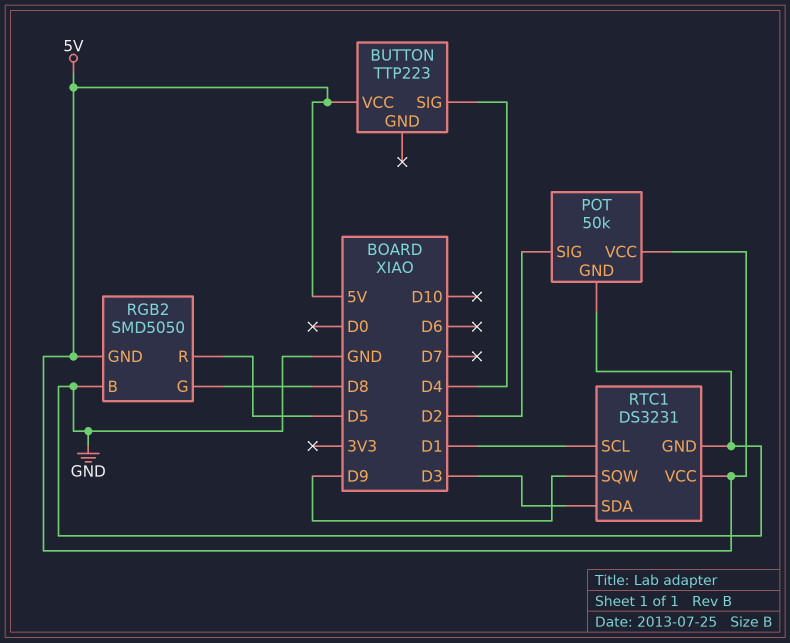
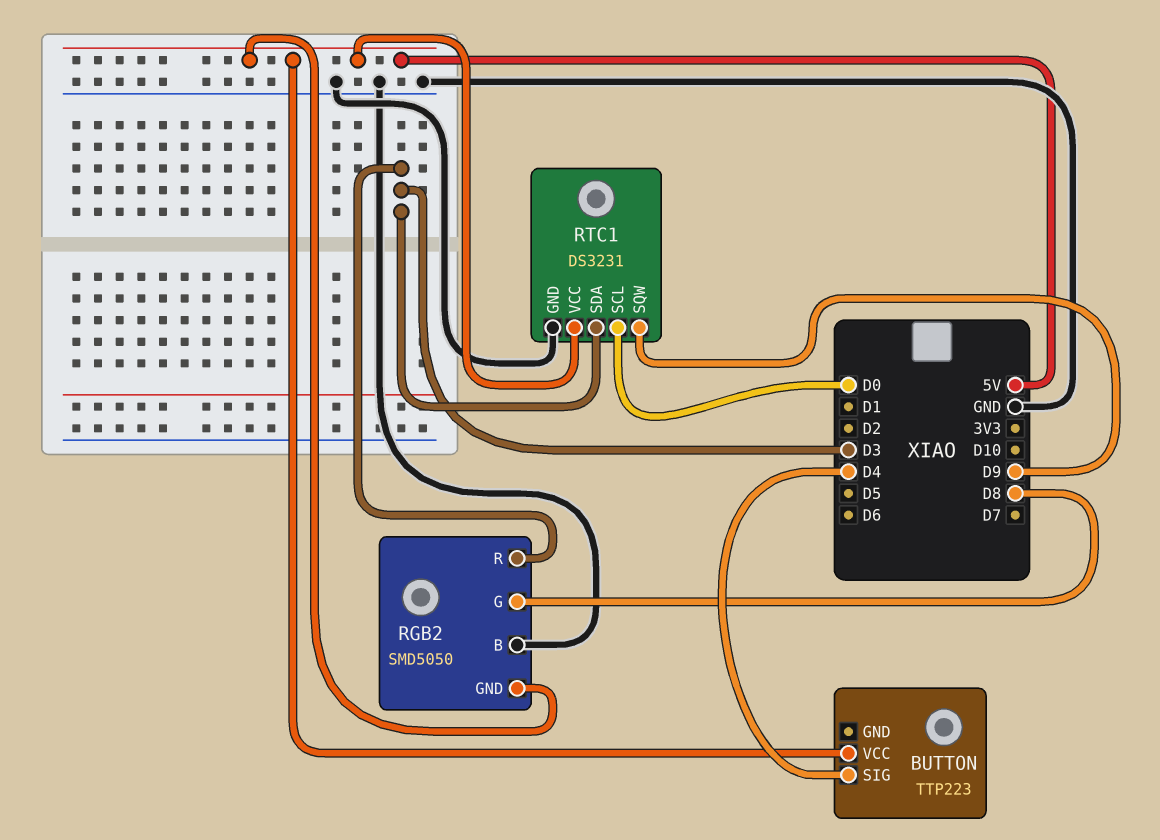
POT: 50k -> none
POT pin GND: GND -> none
POT pin SIG: D2 -> none
POT pin VCC: 5V -> none
RGB2 pin R: D5 -> D3
RTC1 pin SCL: D1 -> D0

